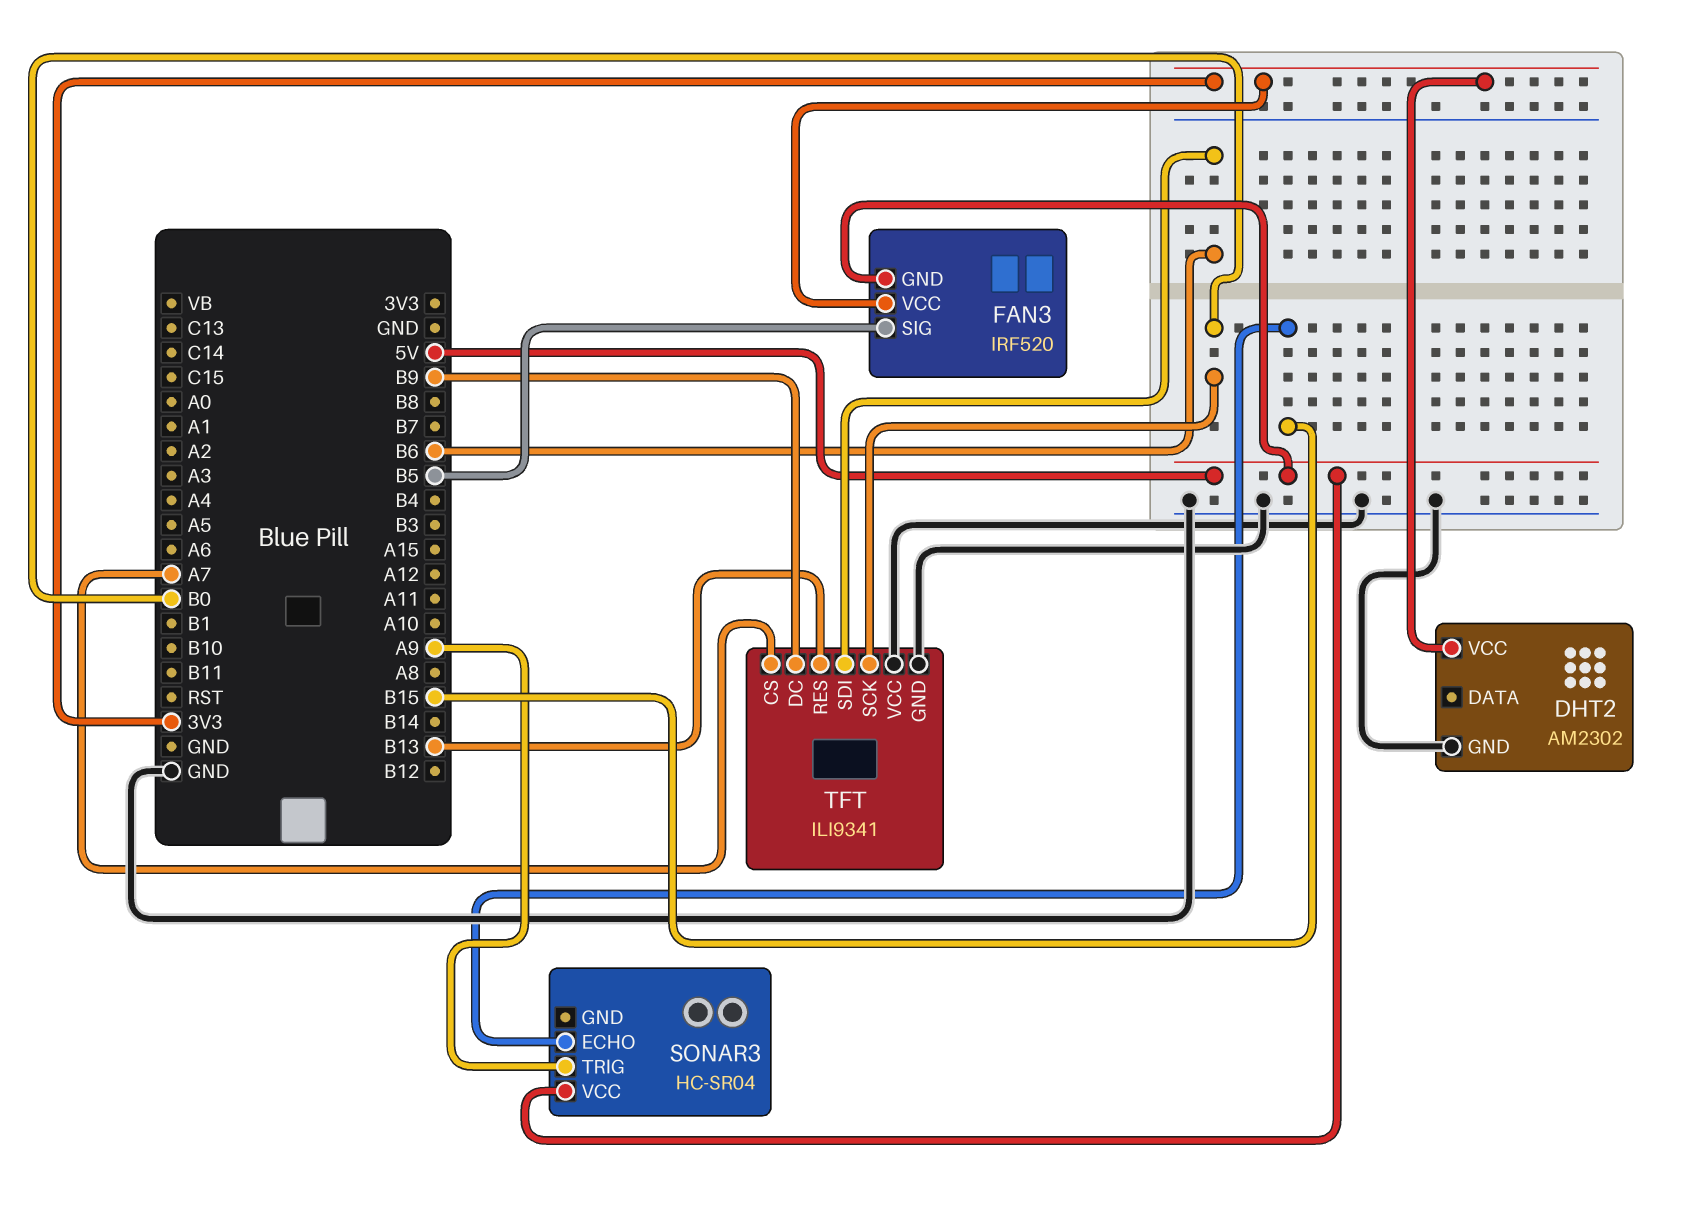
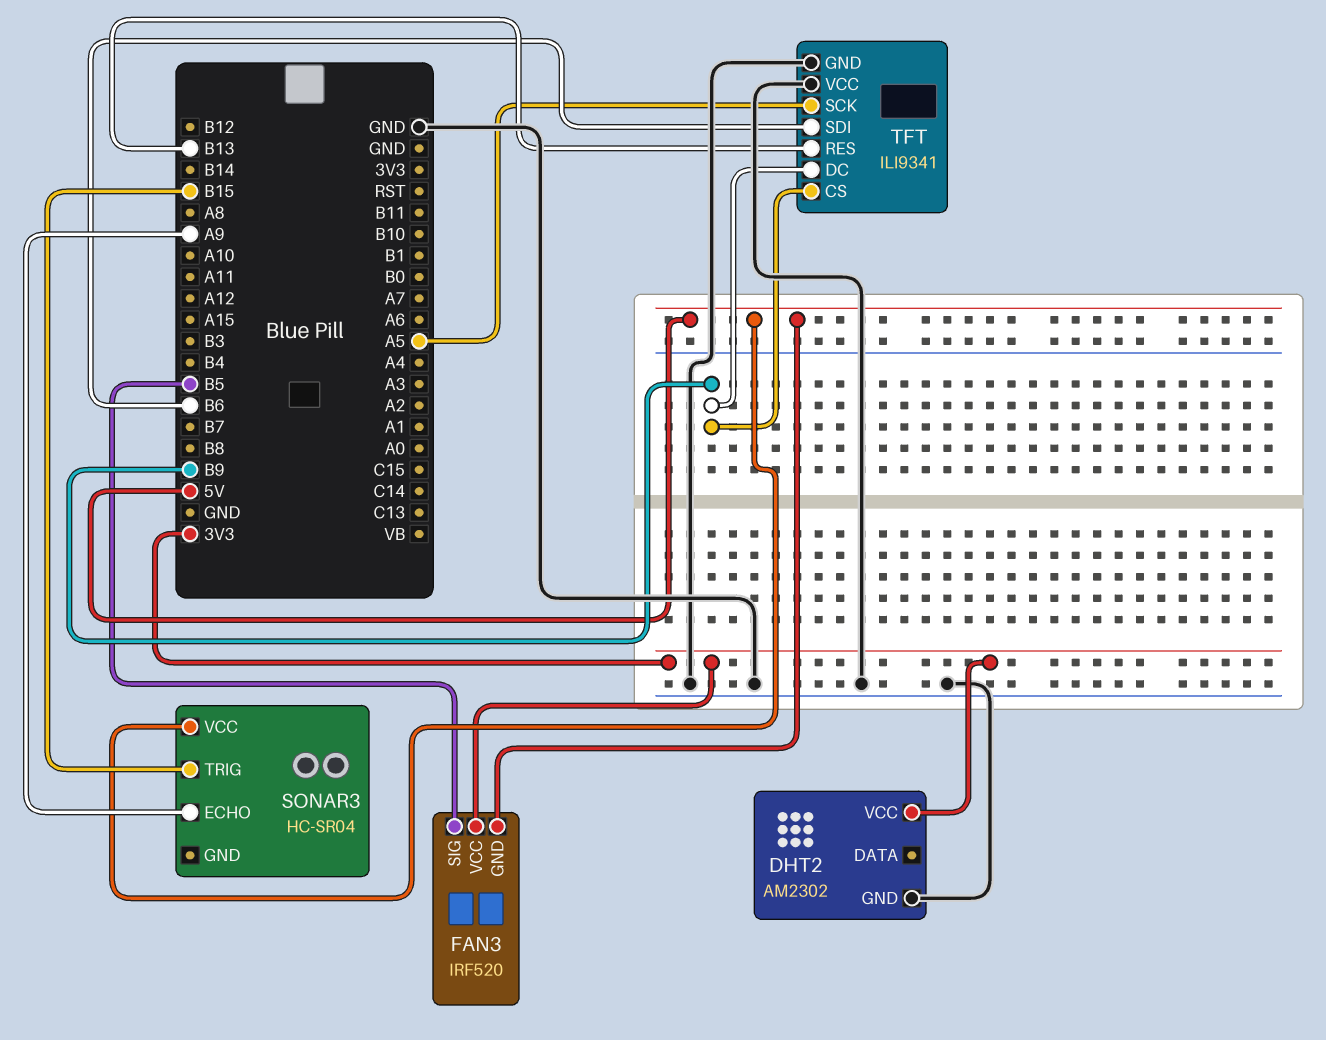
SONAR3 pin ECHO: B15 -> A9
SONAR3 pin TRIG: A9 -> B15
TFT pin CS: A7 -> B9
TFT pin SCK: B0 -> A5

